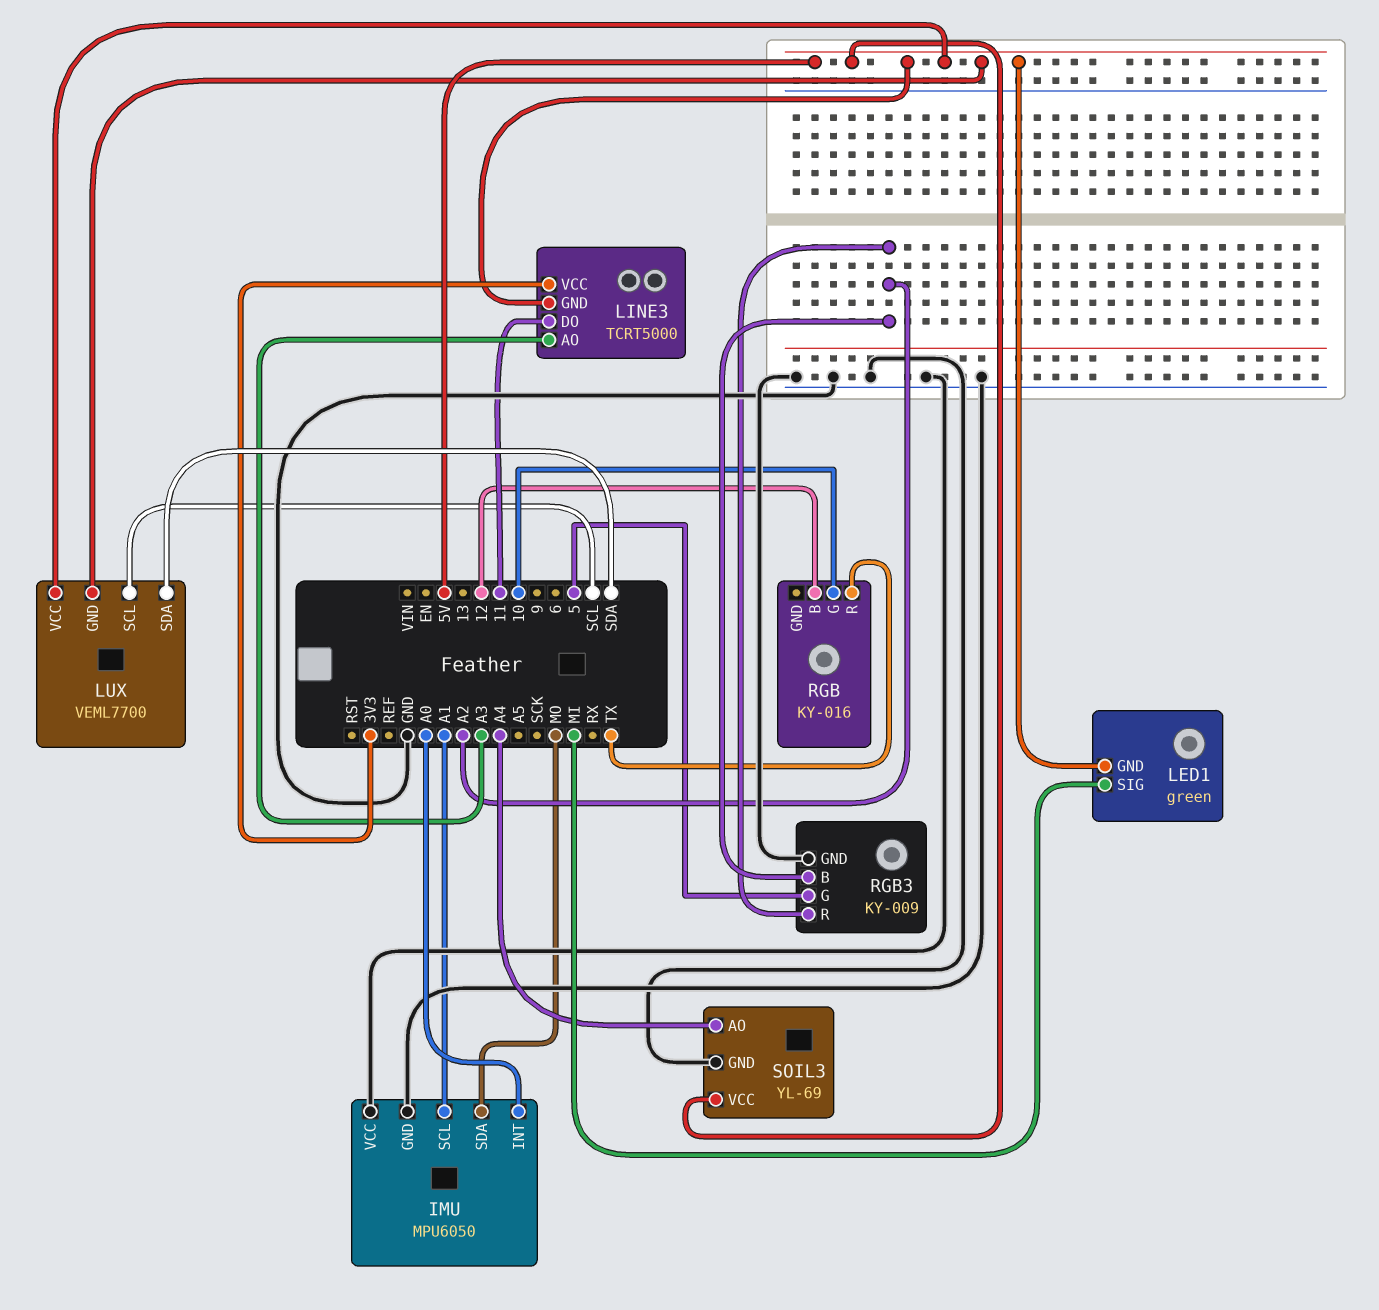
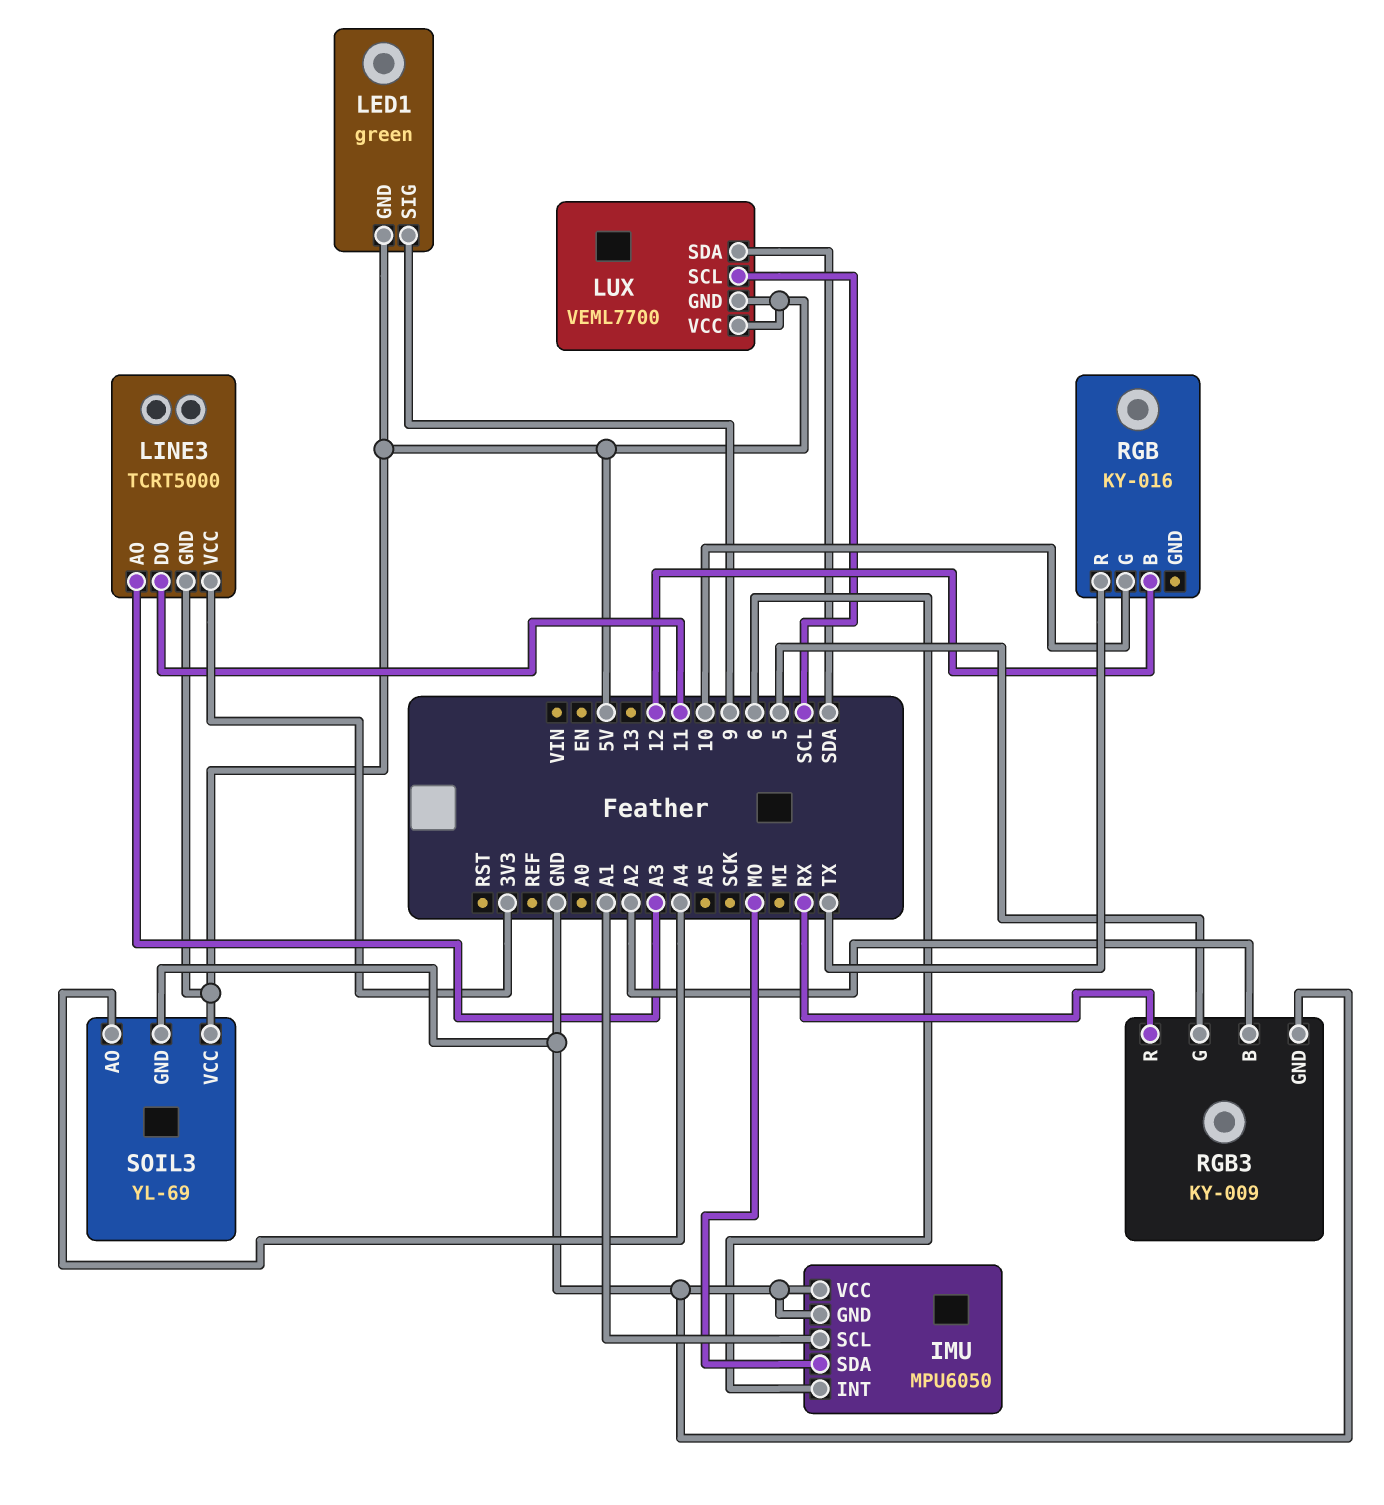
IMU pin INT: A0 -> 6
LED1 pin SIG: MI -> 9
RGB3 pin R: A2 -> RX

